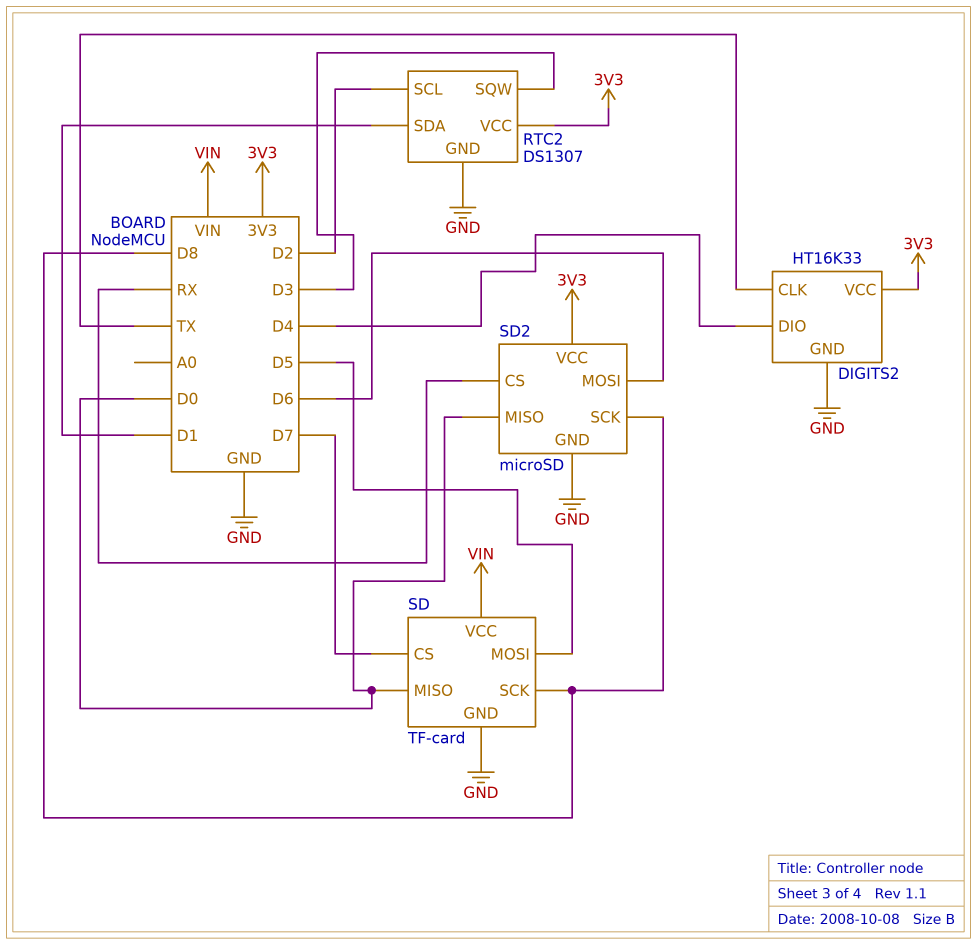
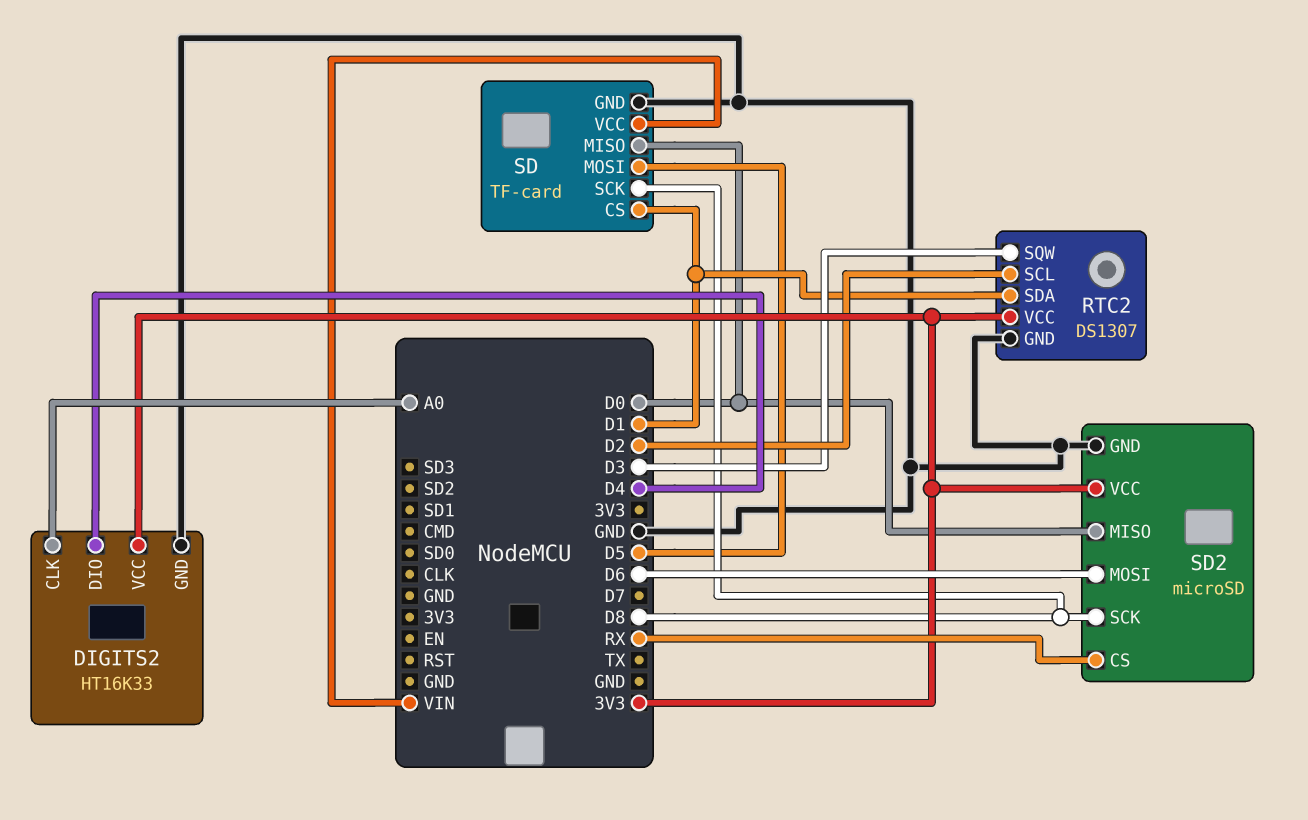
DIGITS2 pin CLK: TX -> A0
SD pin CS: D7 -> D1

